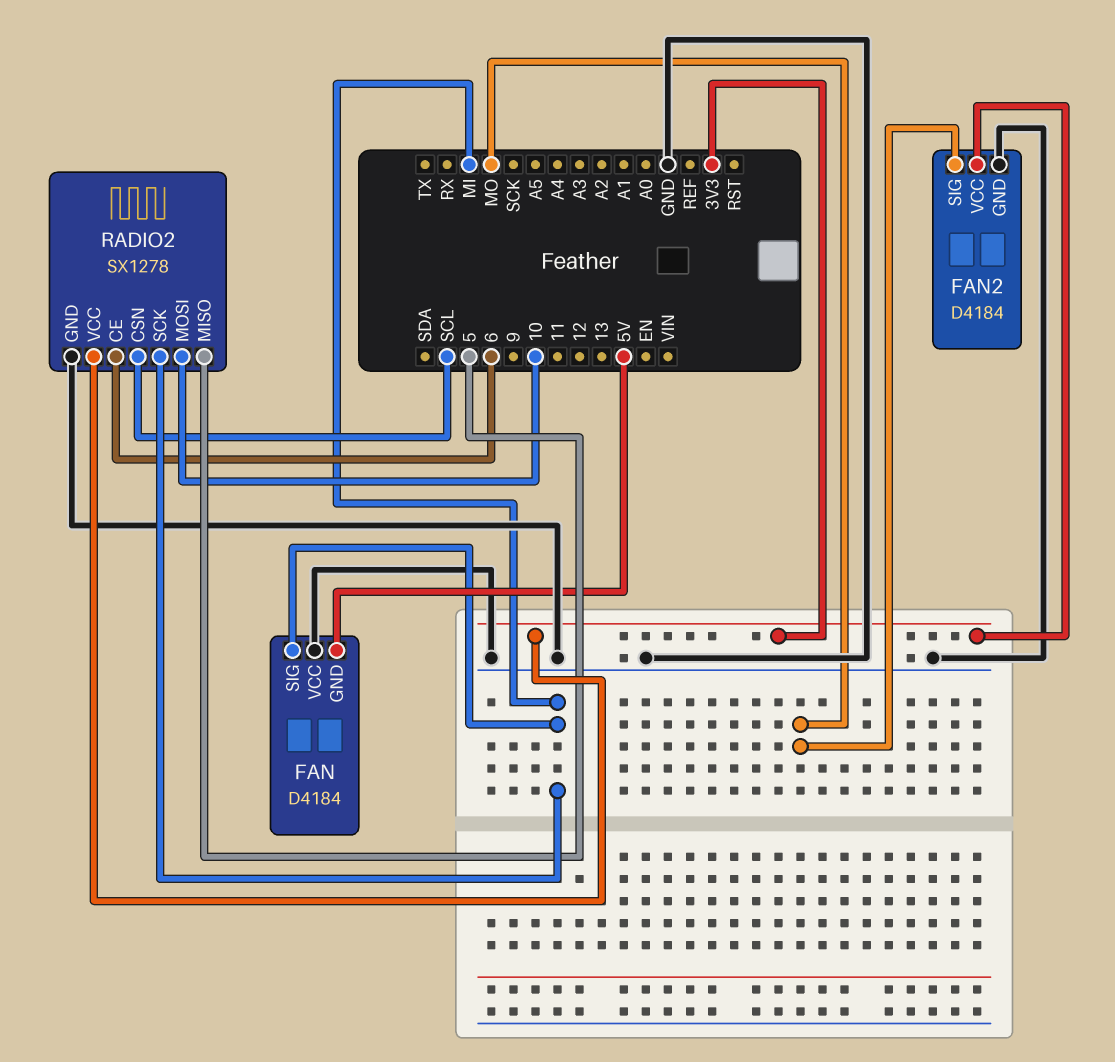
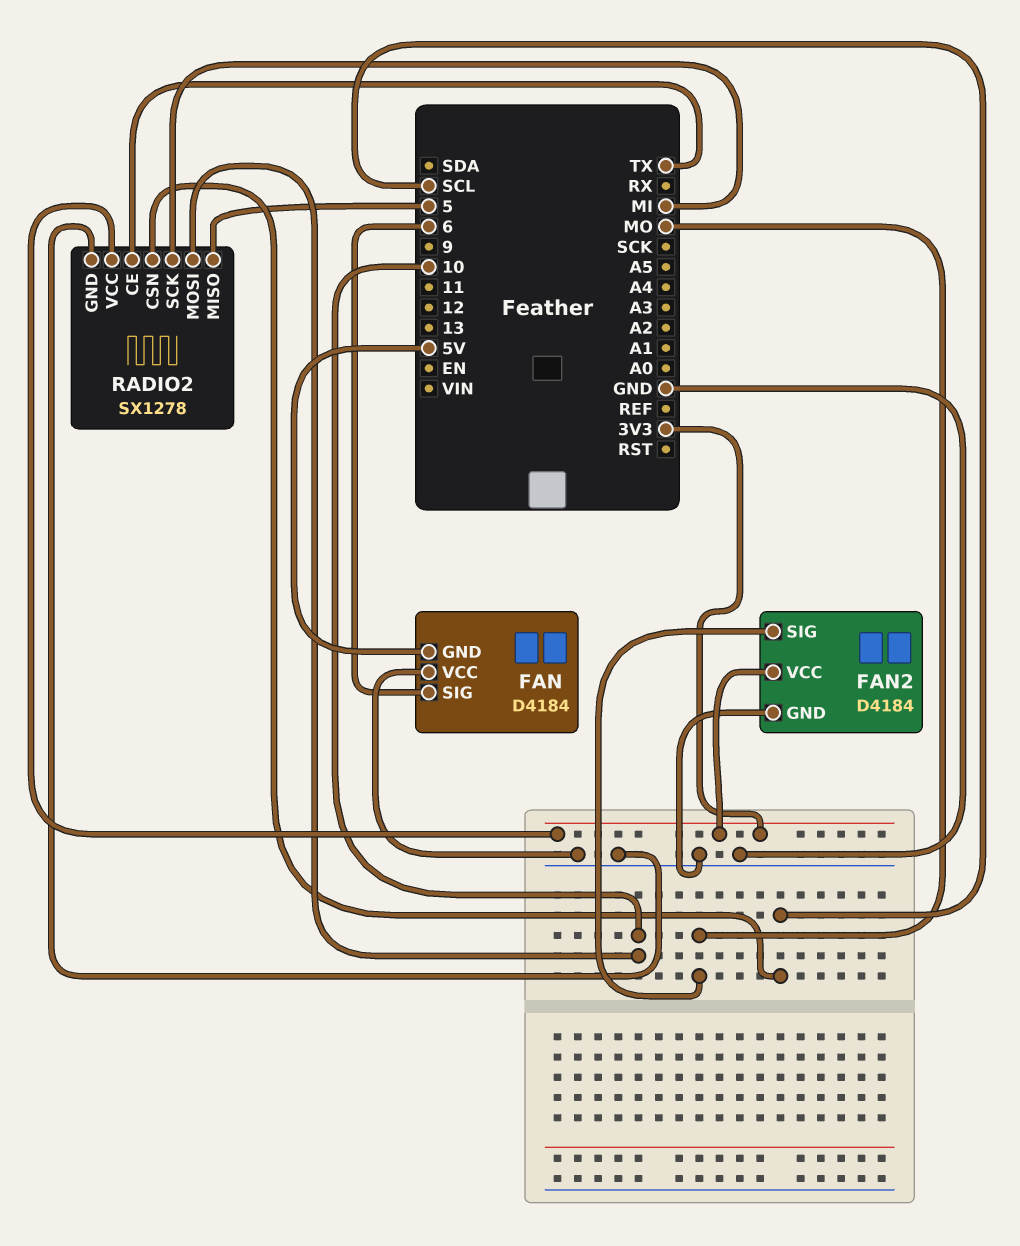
FAN pin SIG: MI -> 6
RADIO2 pin CE: 6 -> TX

